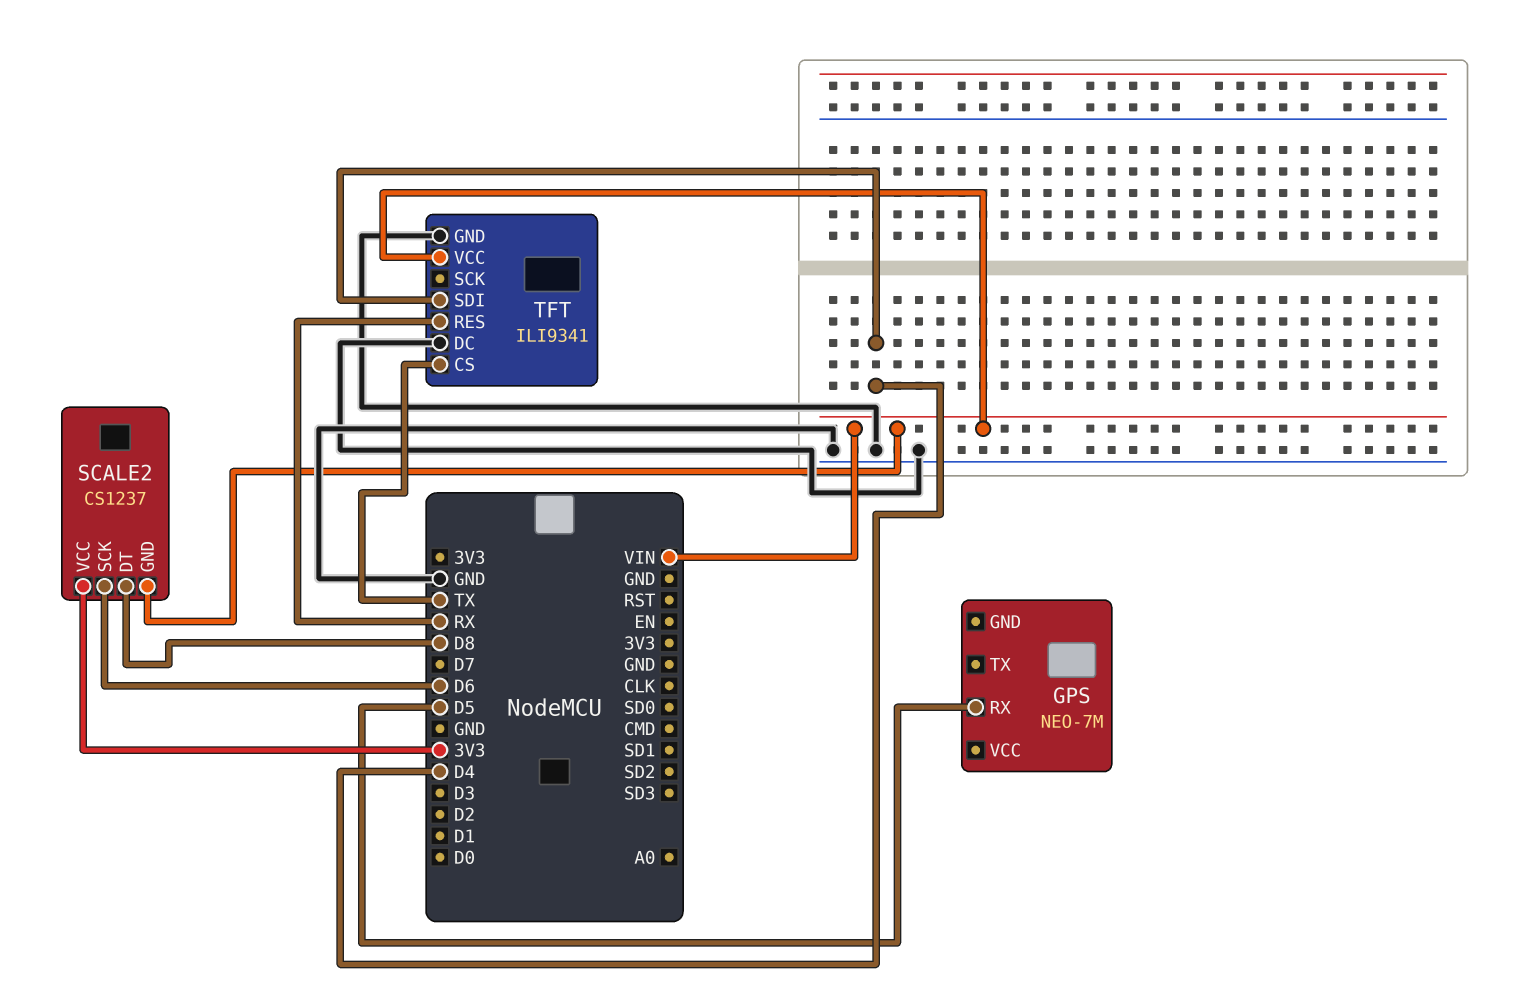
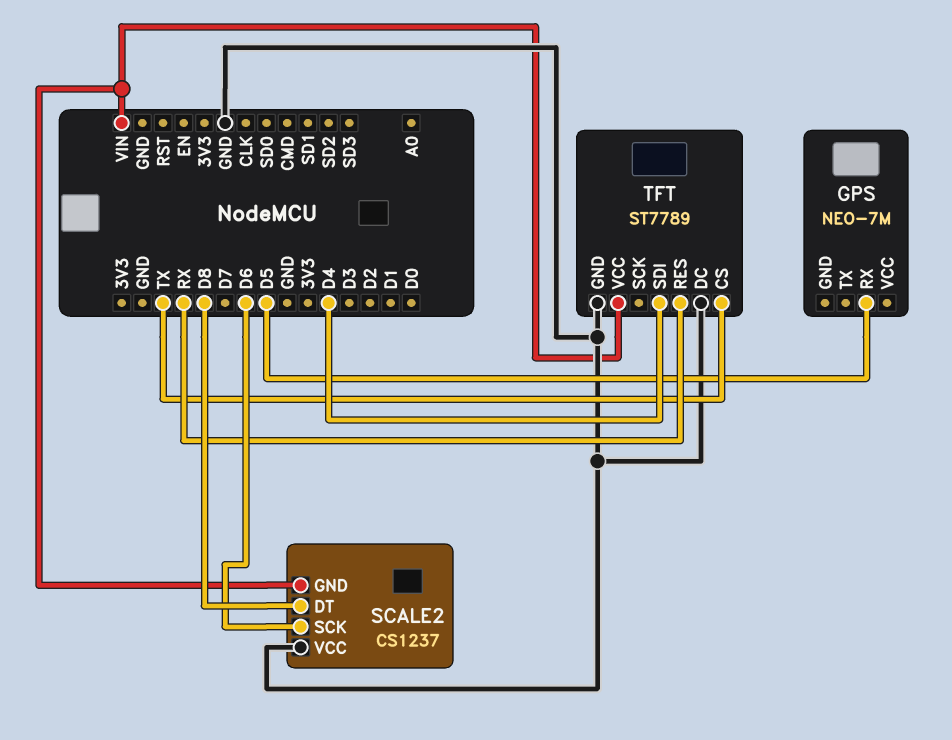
SCALE2 pin VCC: 3V3 -> GND
TFT: ILI9341 -> ST7789

